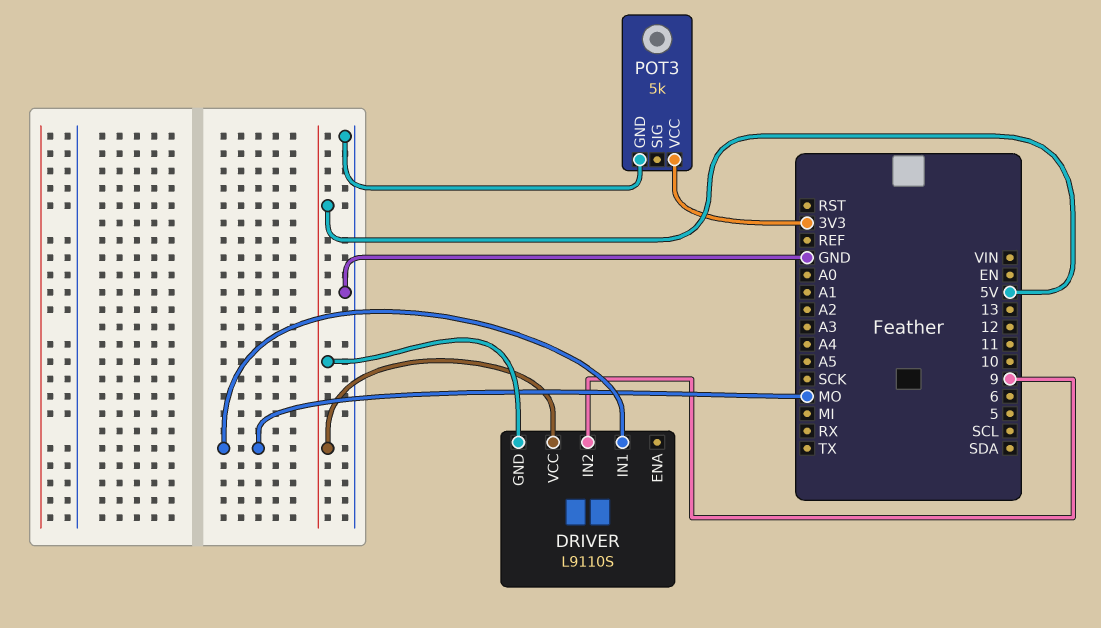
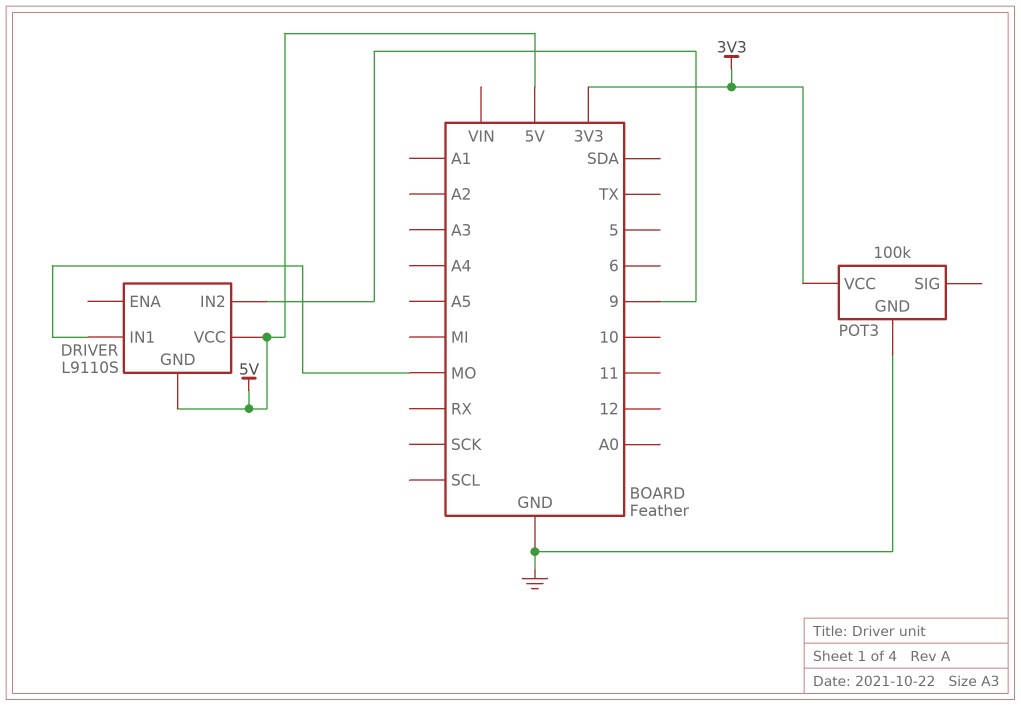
POT3: 5k -> 100k

